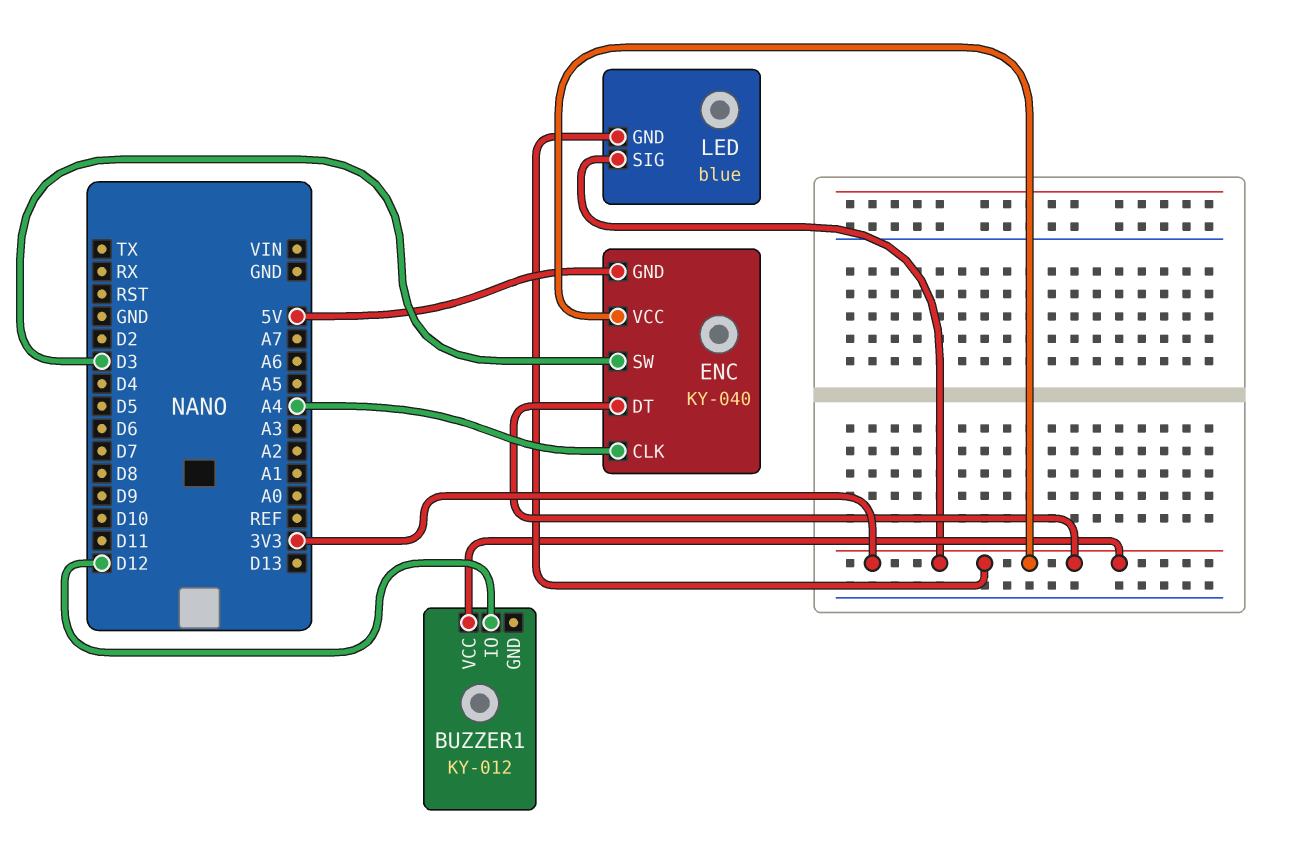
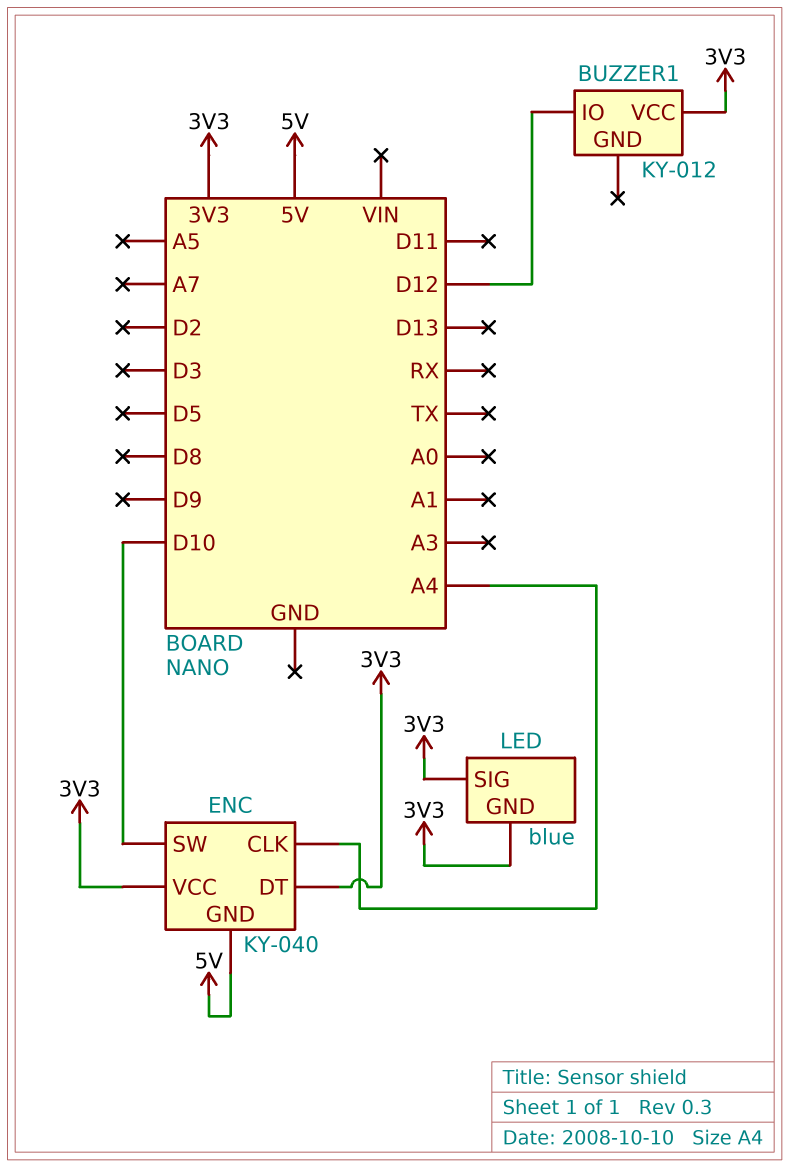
ENC pin SW: D3 -> D10

